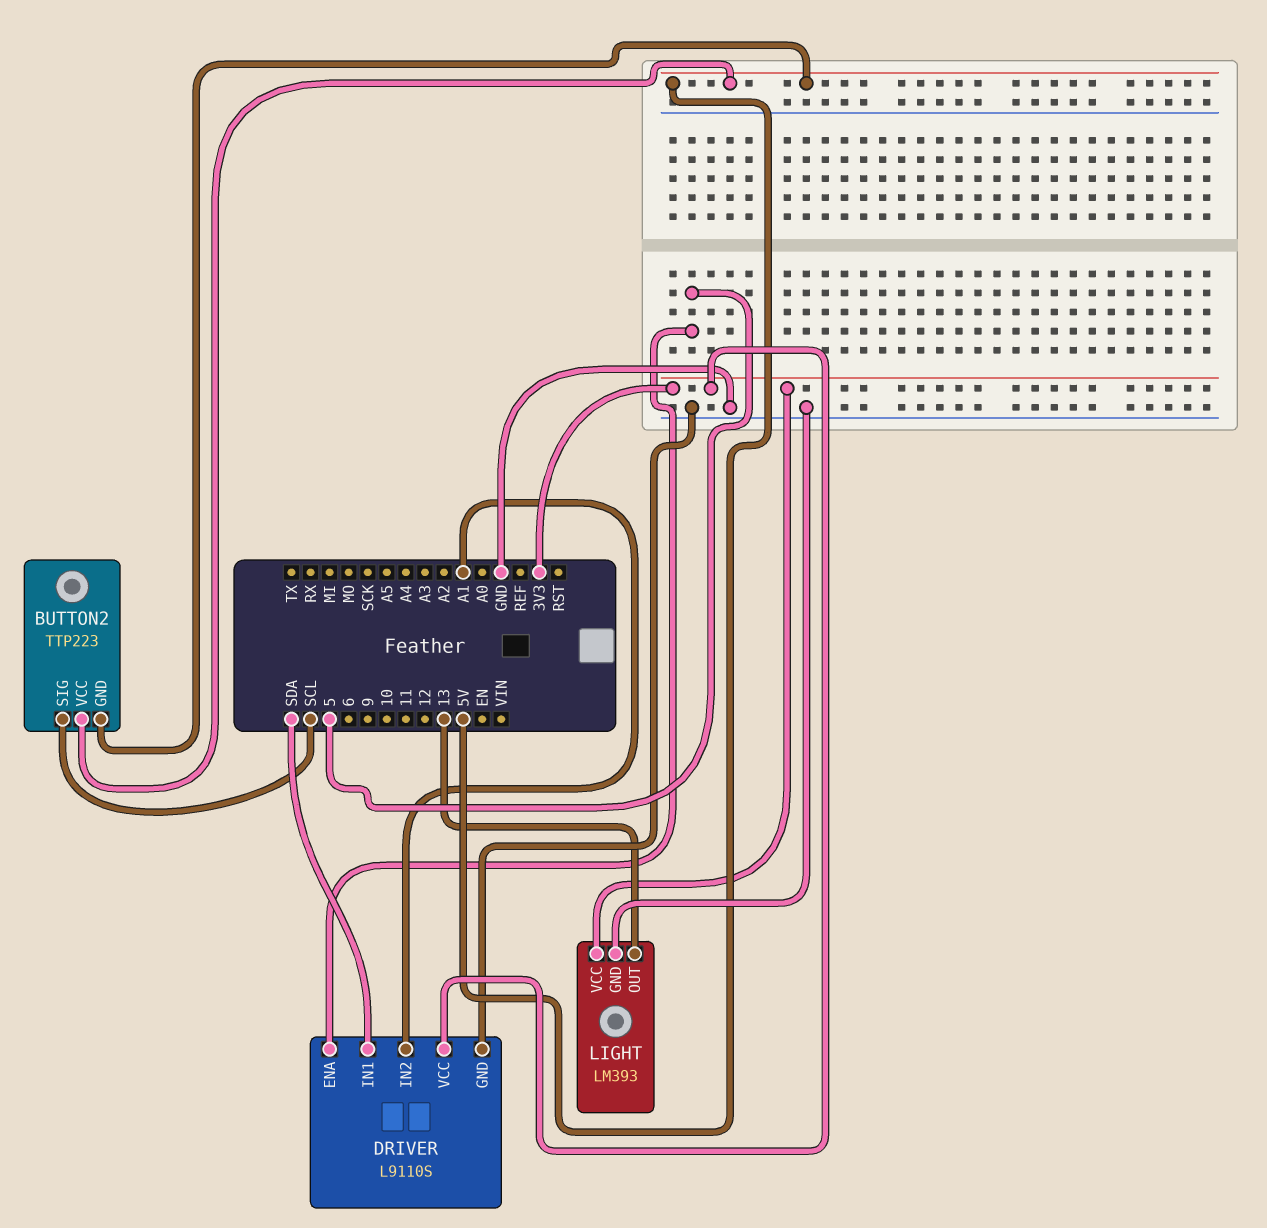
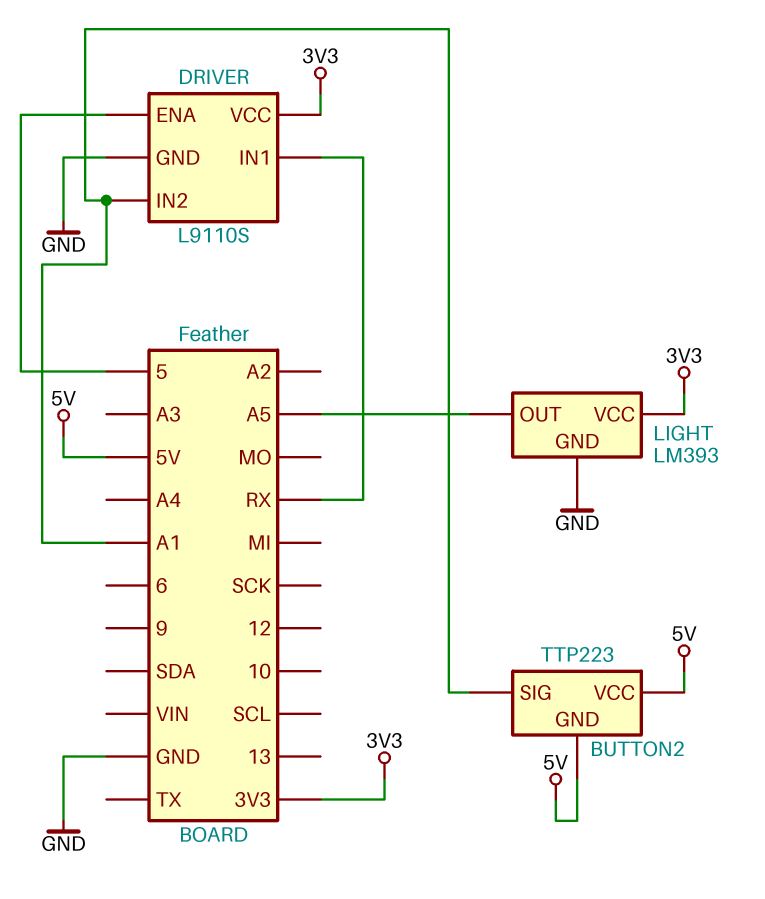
BUTTON2 pin SIG: SCL -> A1
DRIVER pin IN1: SDA -> RX
LIGHT pin OUT: 13 -> A5

